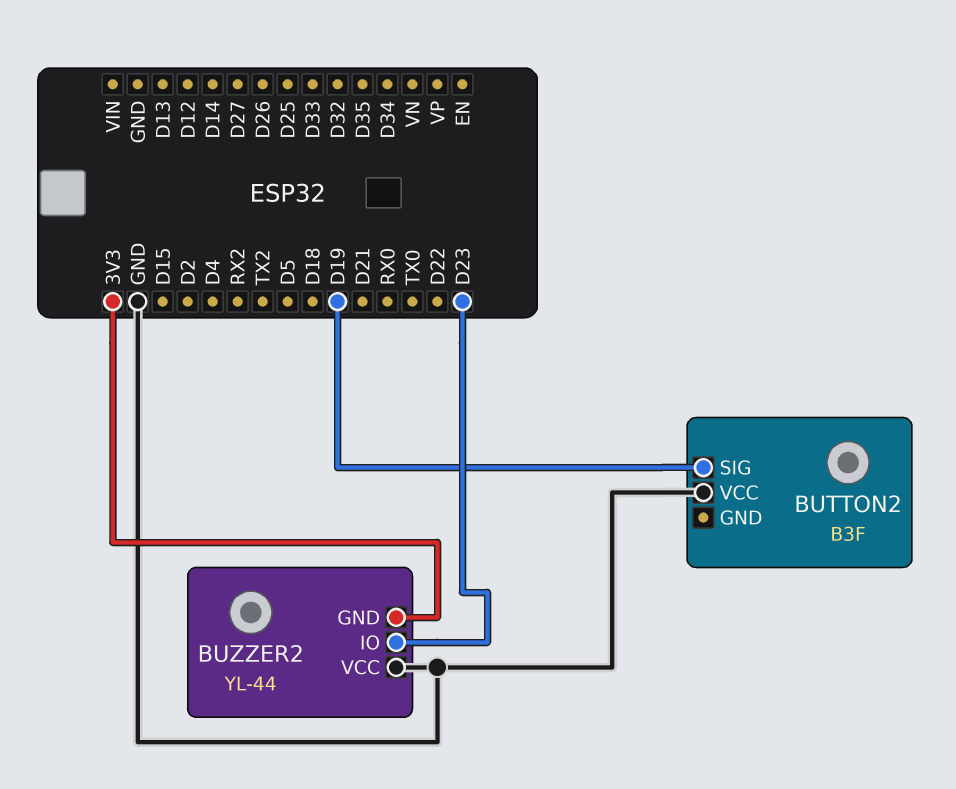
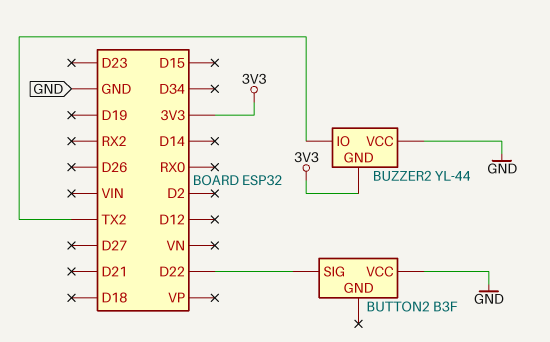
BUTTON2 pin SIG: D19 -> D22
BUZZER2 pin IO: D23 -> TX2

